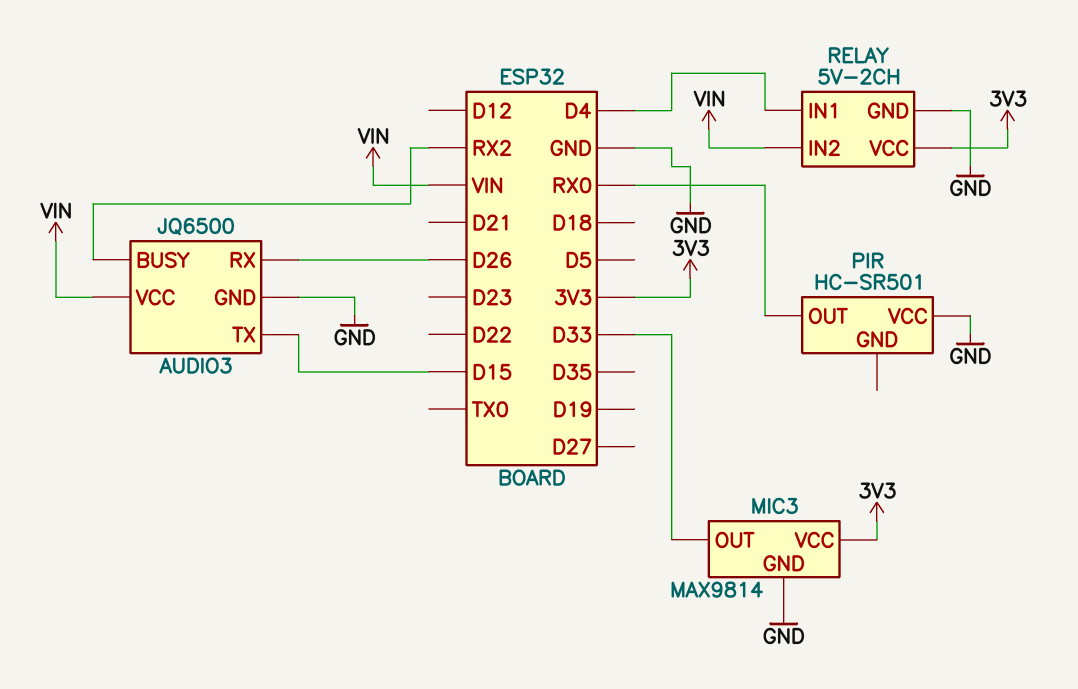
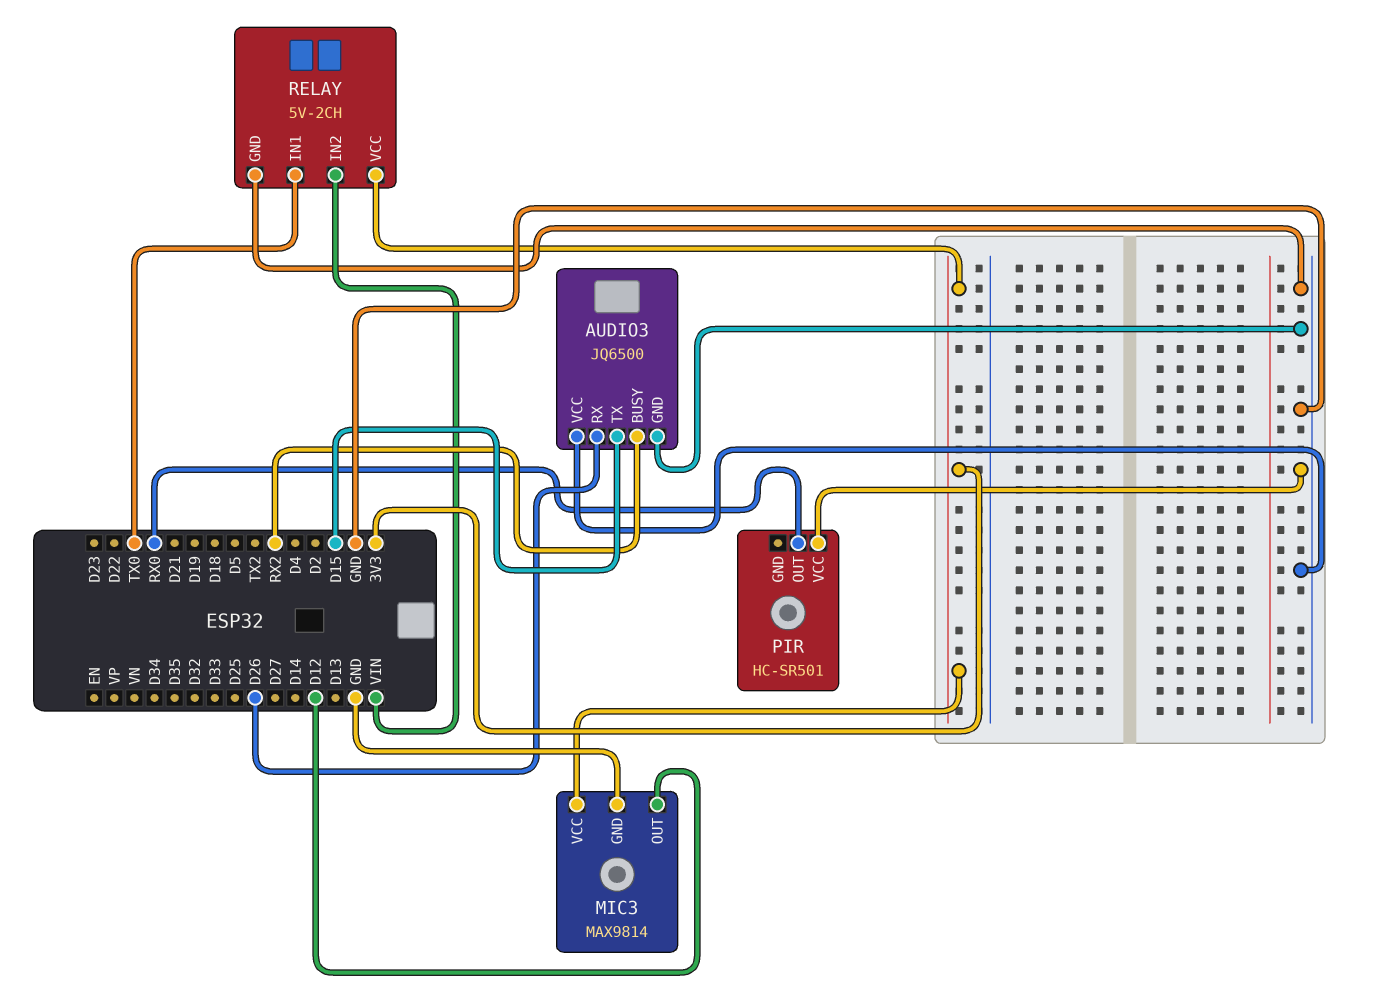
AUDIO3 pin VCC: VIN -> GND
MIC3 pin OUT: D33 -> D12
RELAY pin IN1: D4 -> TX0

